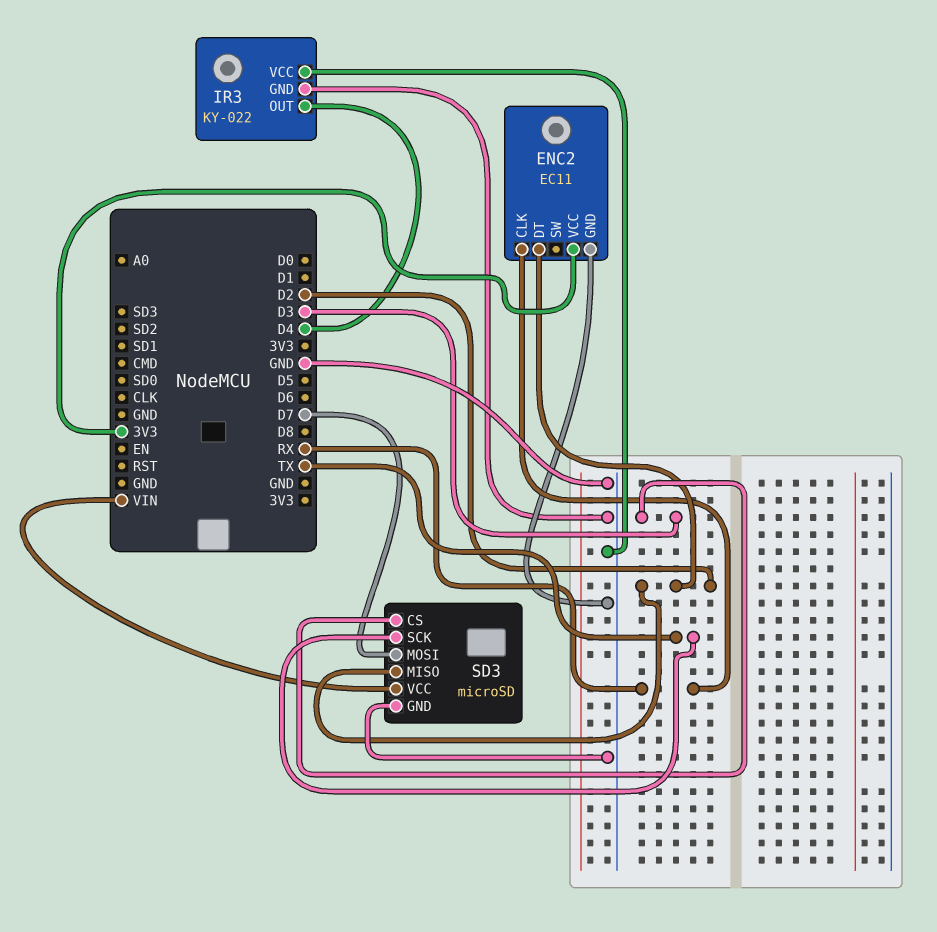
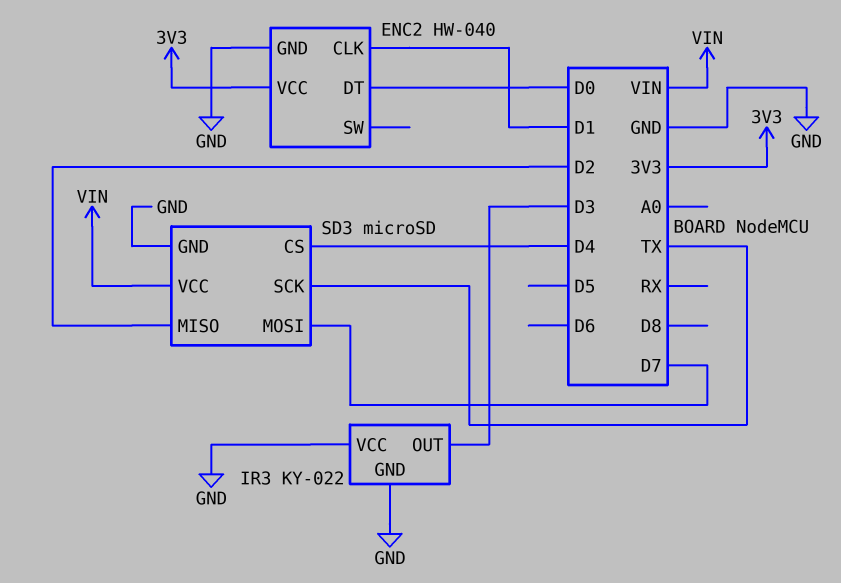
ENC2: EC11 -> HW-040
ENC2 pin CLK: RX -> D1
ENC2 pin DT: D2 -> D0
IR3 pin OUT: D4 -> D3
SD3 pin CS: D3 -> D4

